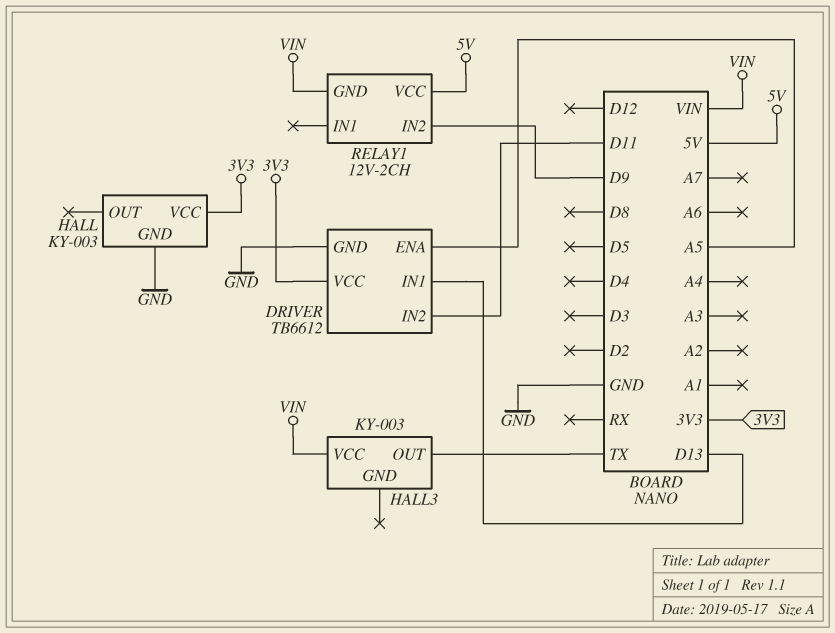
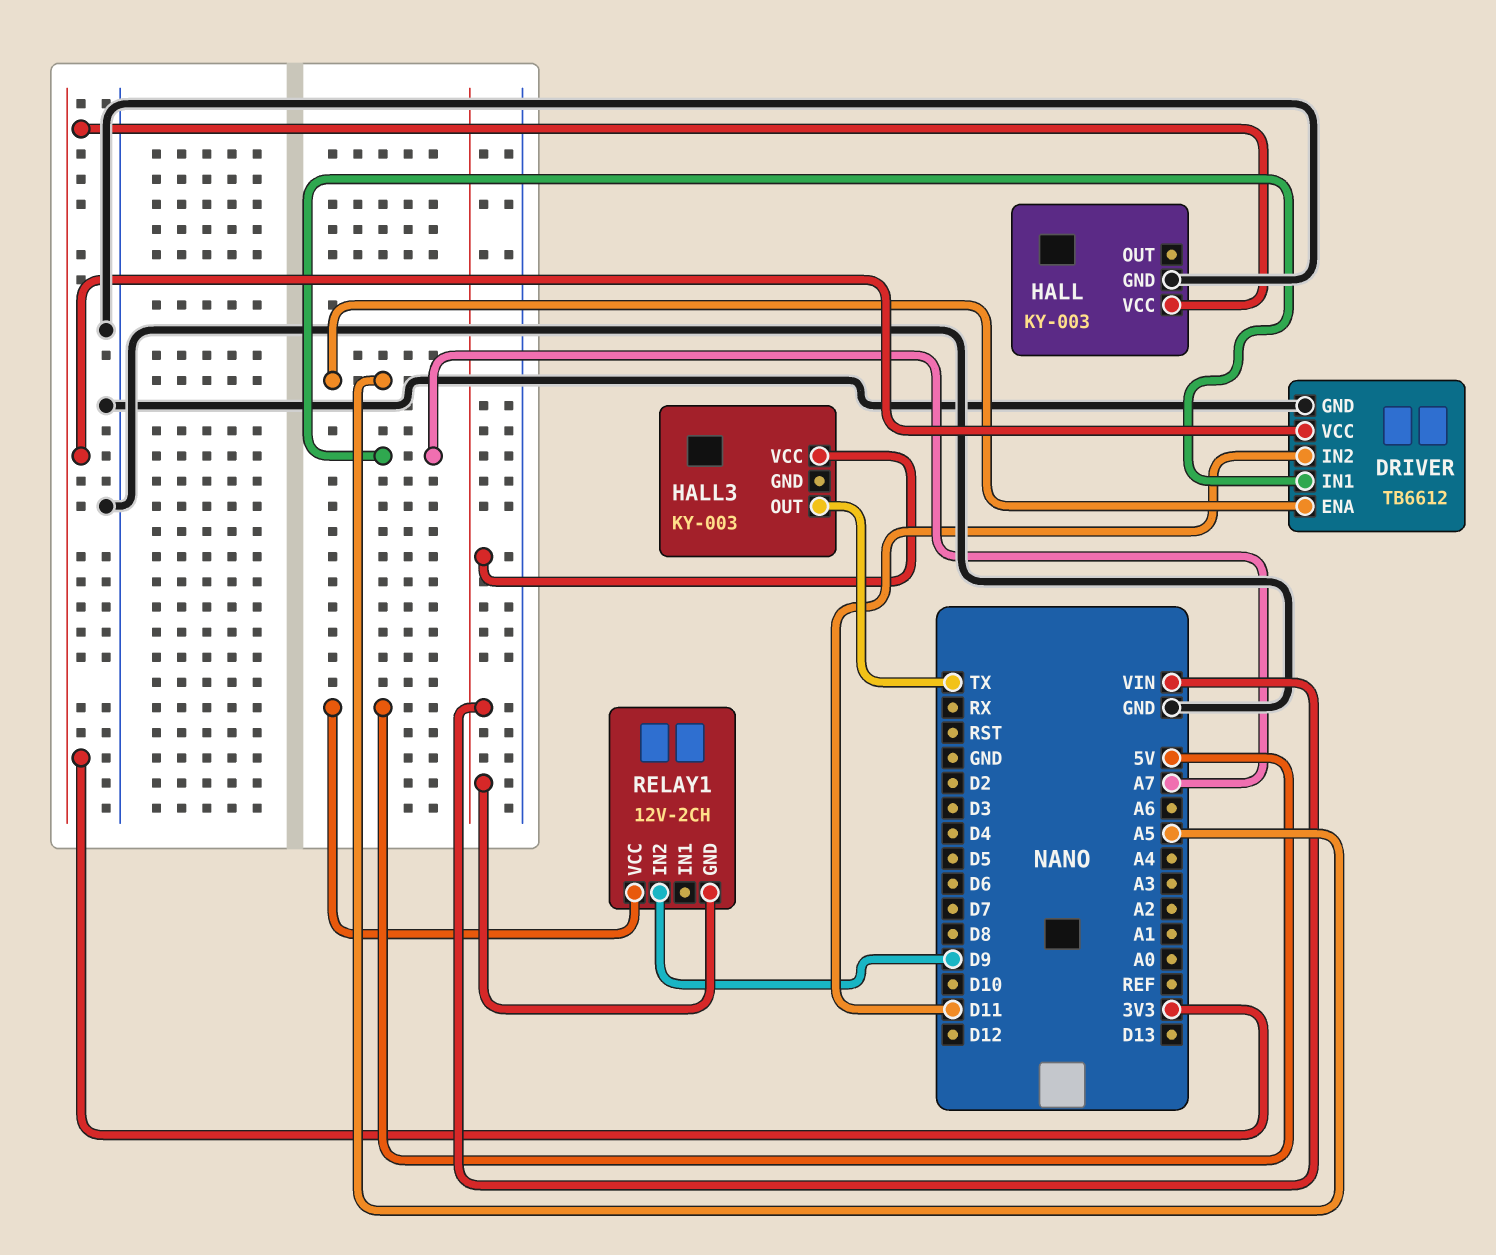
DRIVER pin IN1: D13 -> A7

